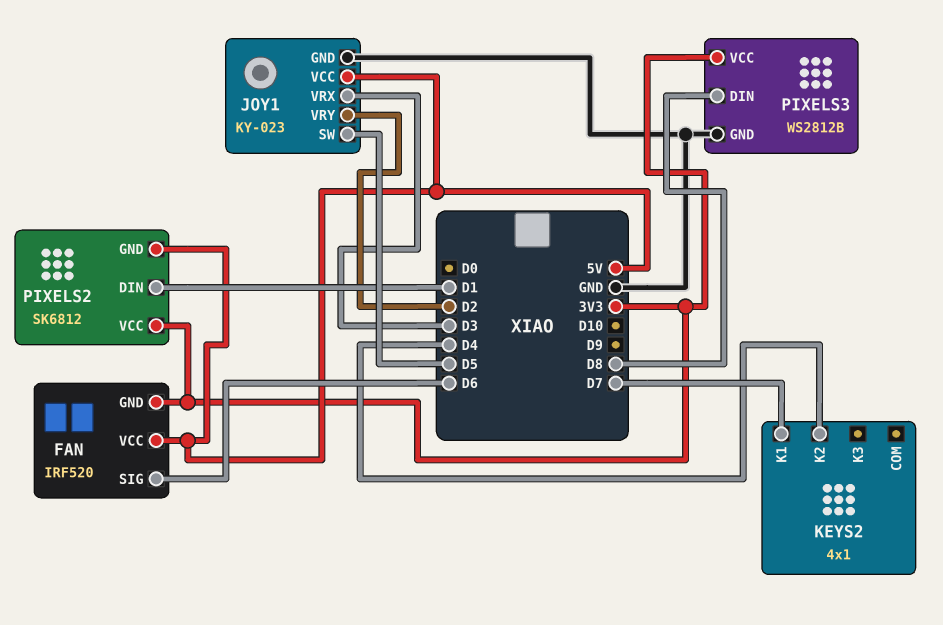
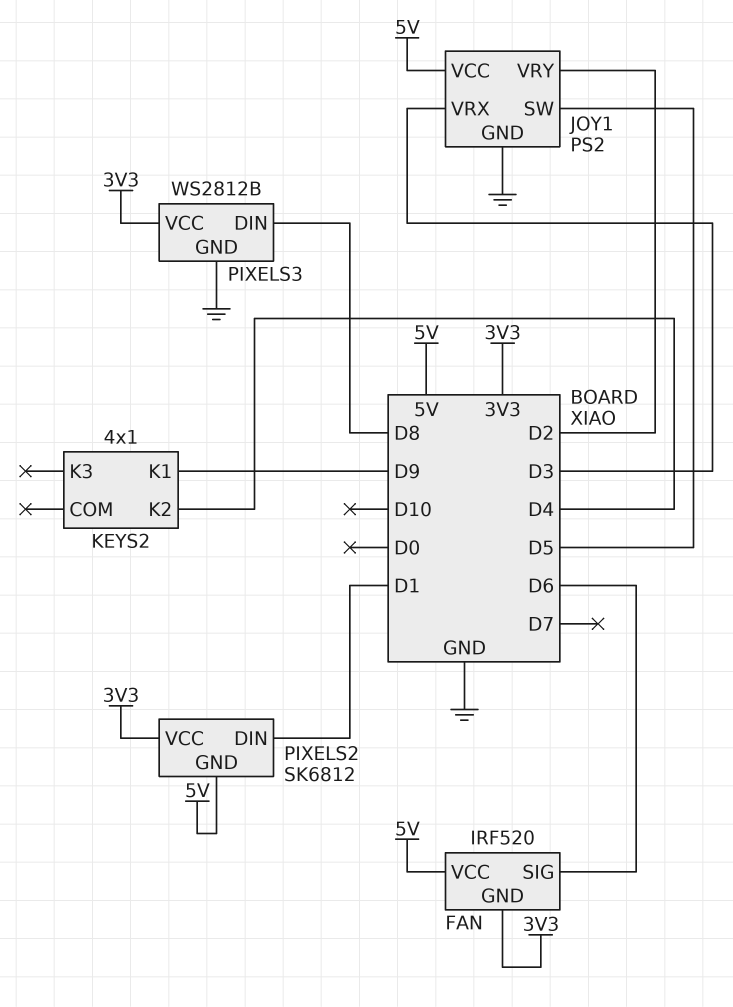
JOY1: KY-023 -> PS2
KEYS2 pin K1: D7 -> D9

